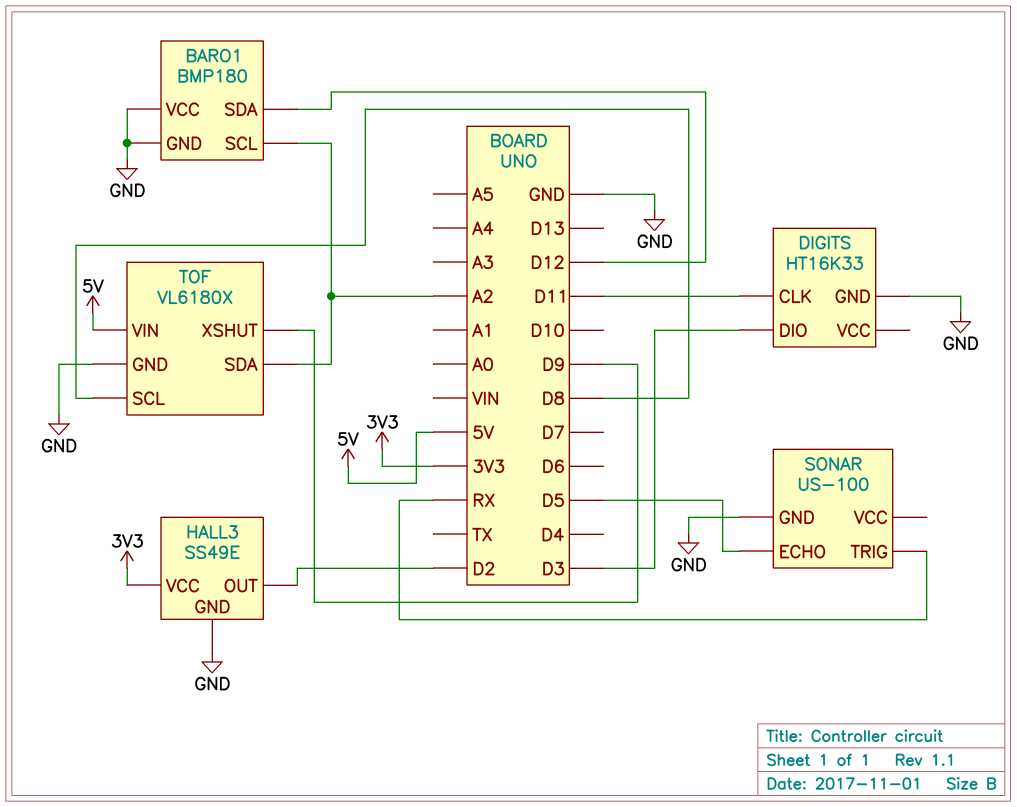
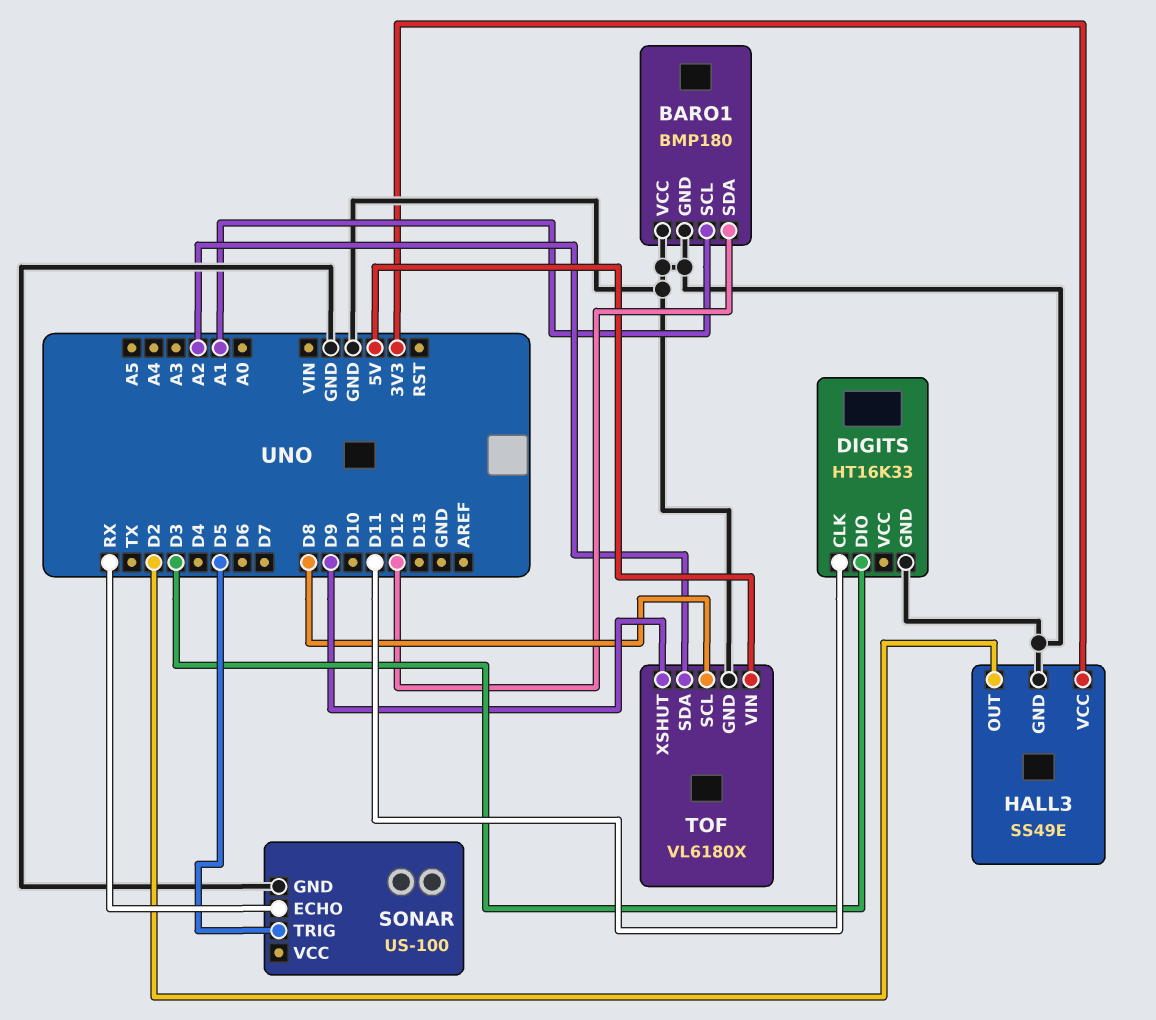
BARO1 pin SCL: A2 -> A1
SONAR pin ECHO: D5 -> RX
SONAR pin TRIG: RX -> D5

